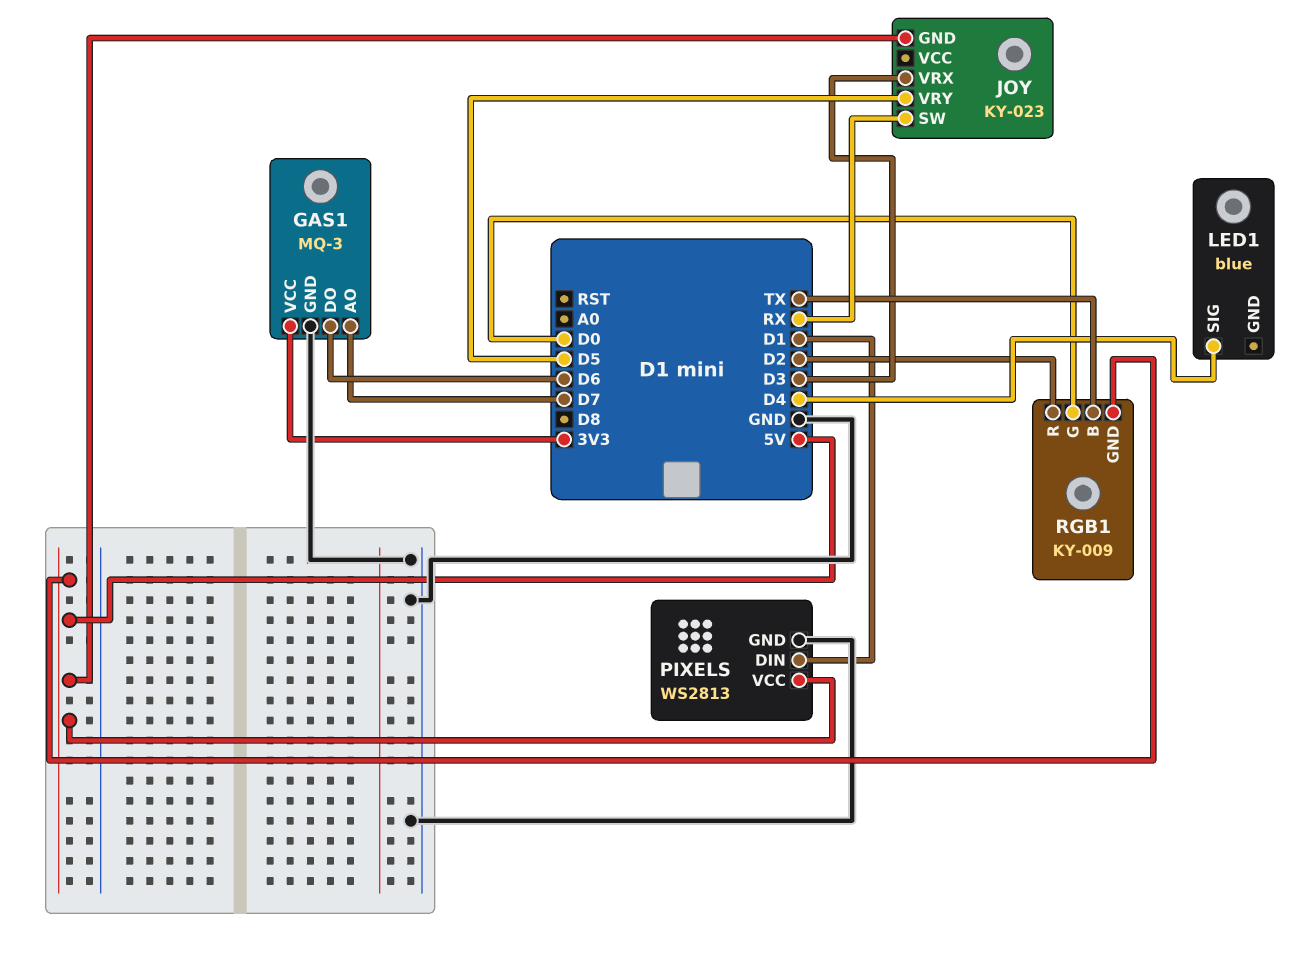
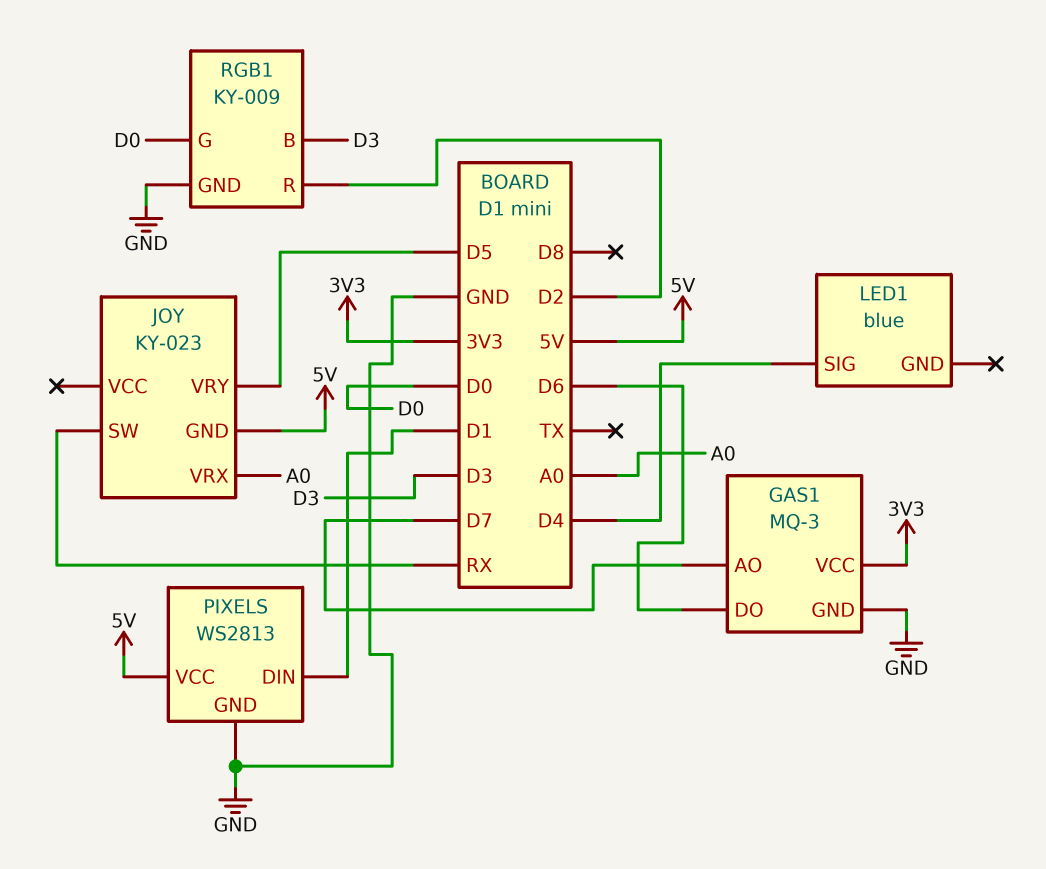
JOY pin VRX: D3 -> A0
RGB1 pin B: TX -> D3
RGB1 pin GND: 5V -> GND

